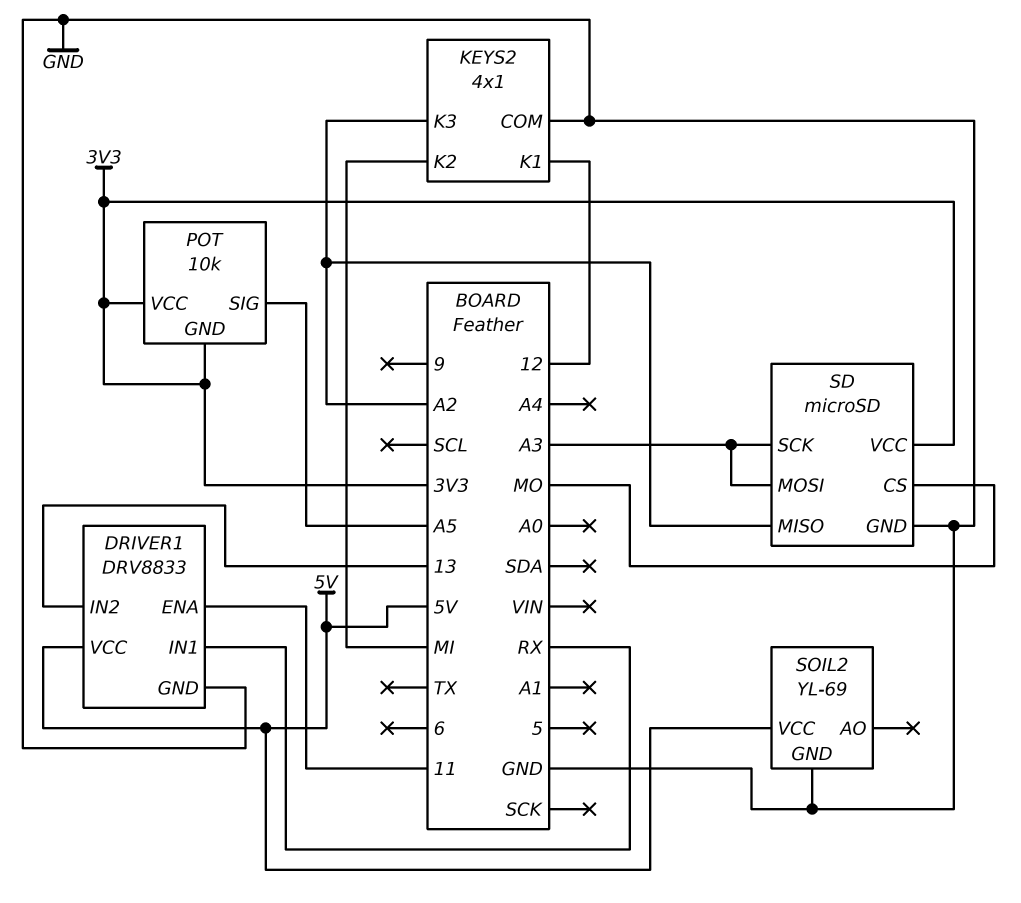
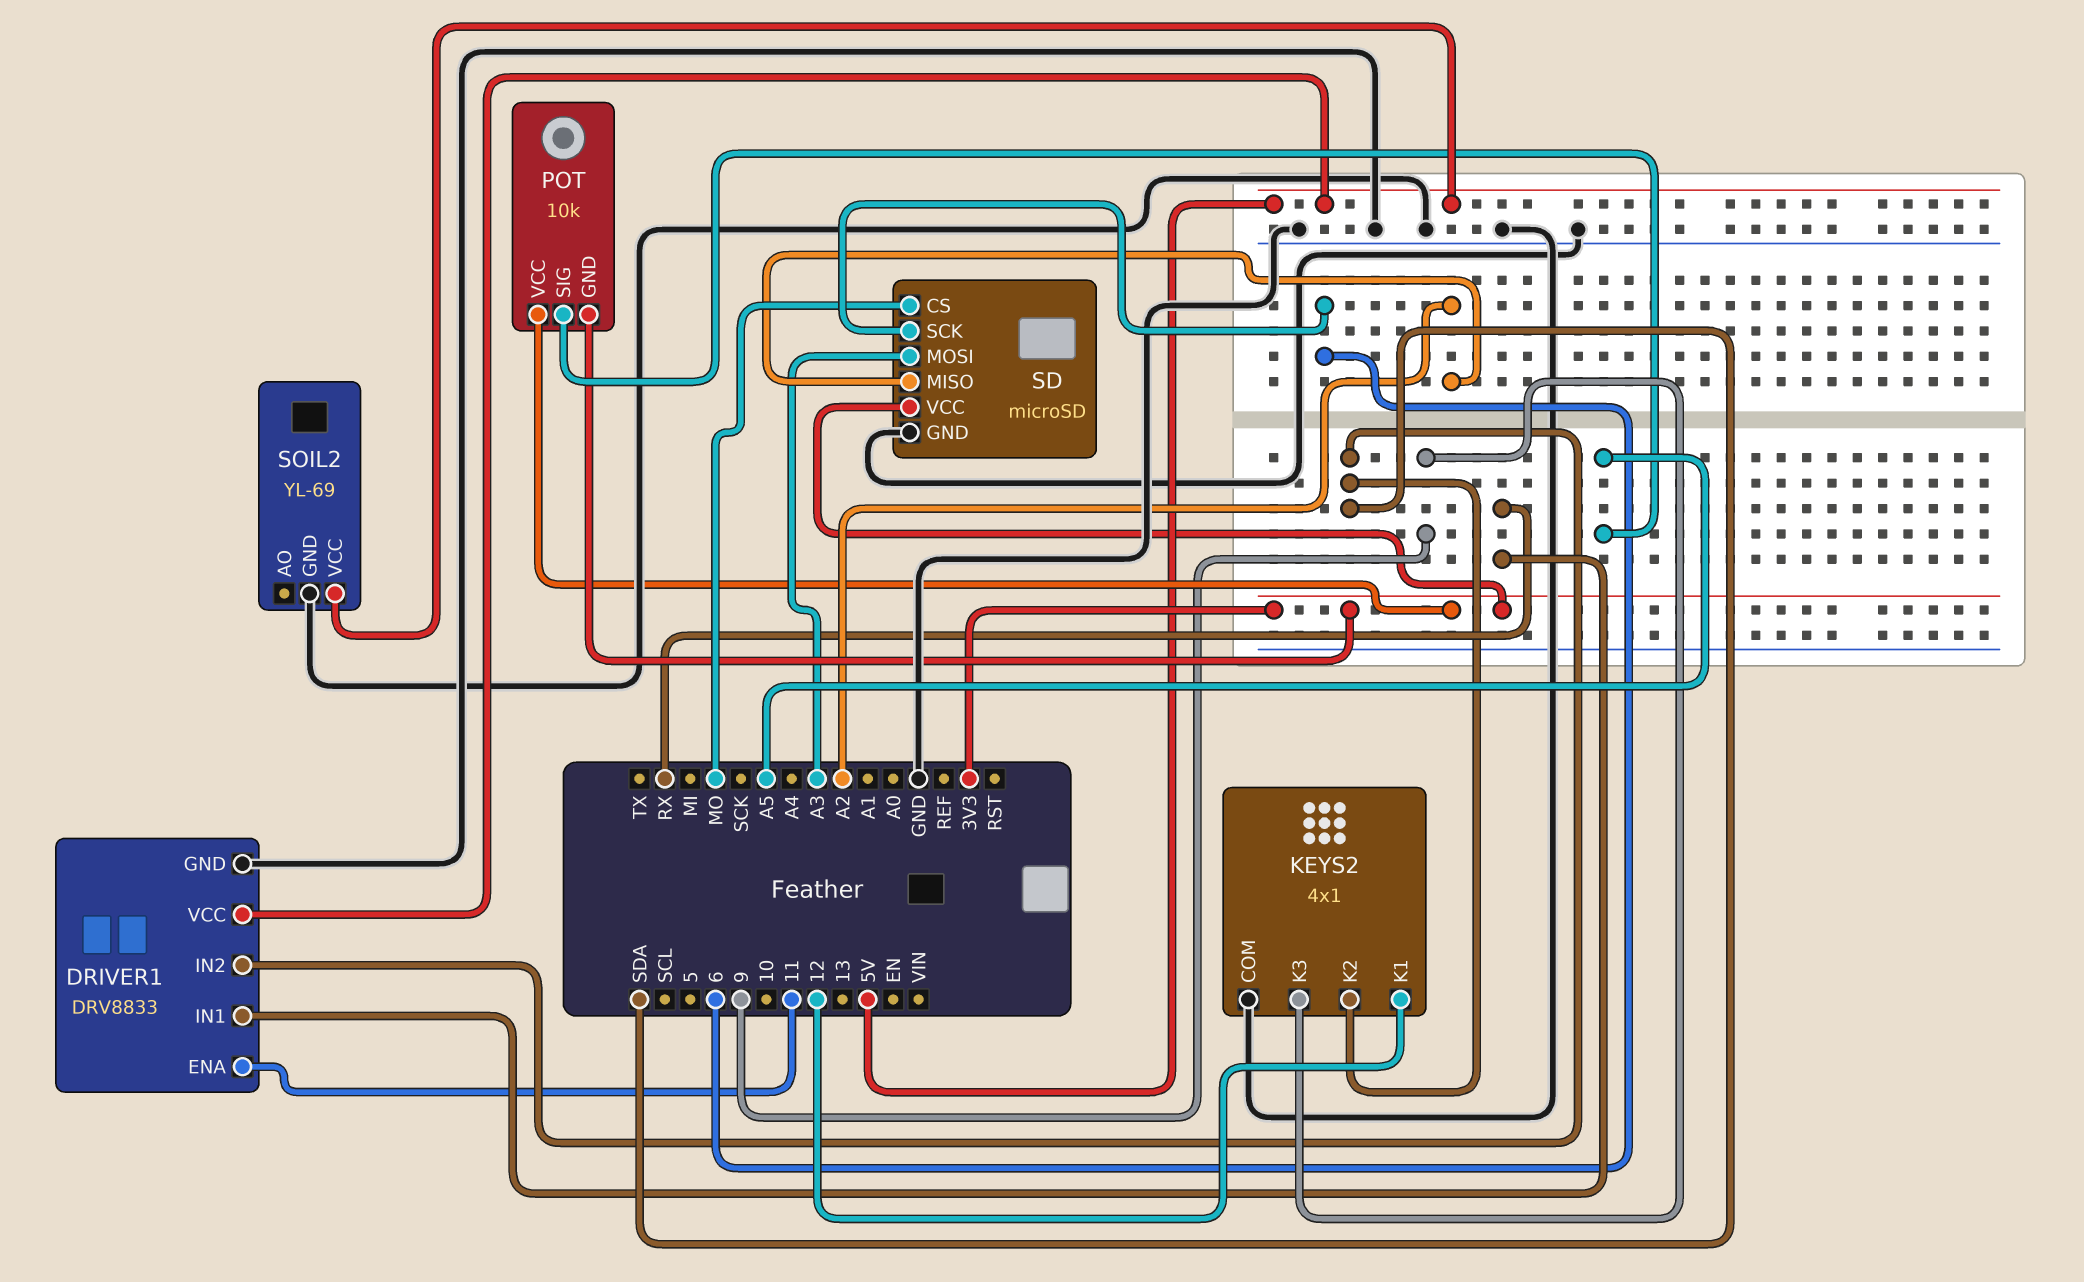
DRIVER1 pin IN2: 13 -> SDA
KEYS2 pin K2: MI -> SDA
KEYS2 pin K3: A2 -> 9
SD pin SCK: A3 -> 6

